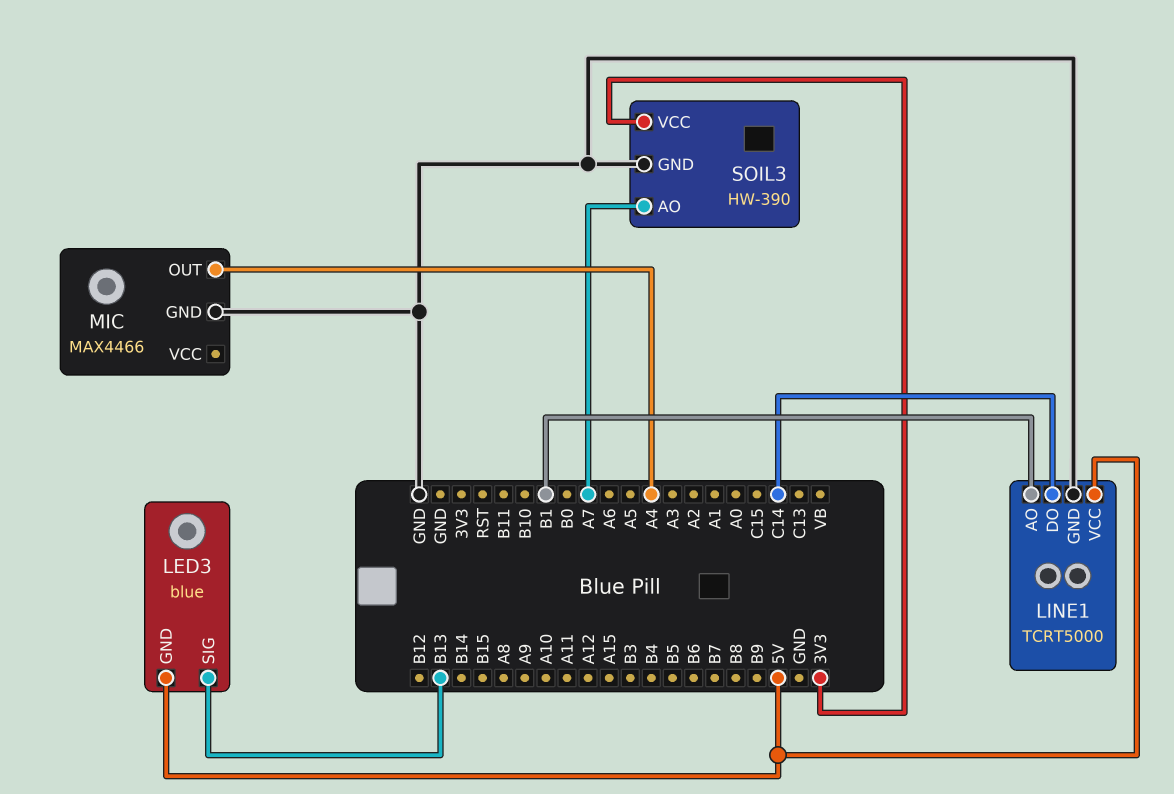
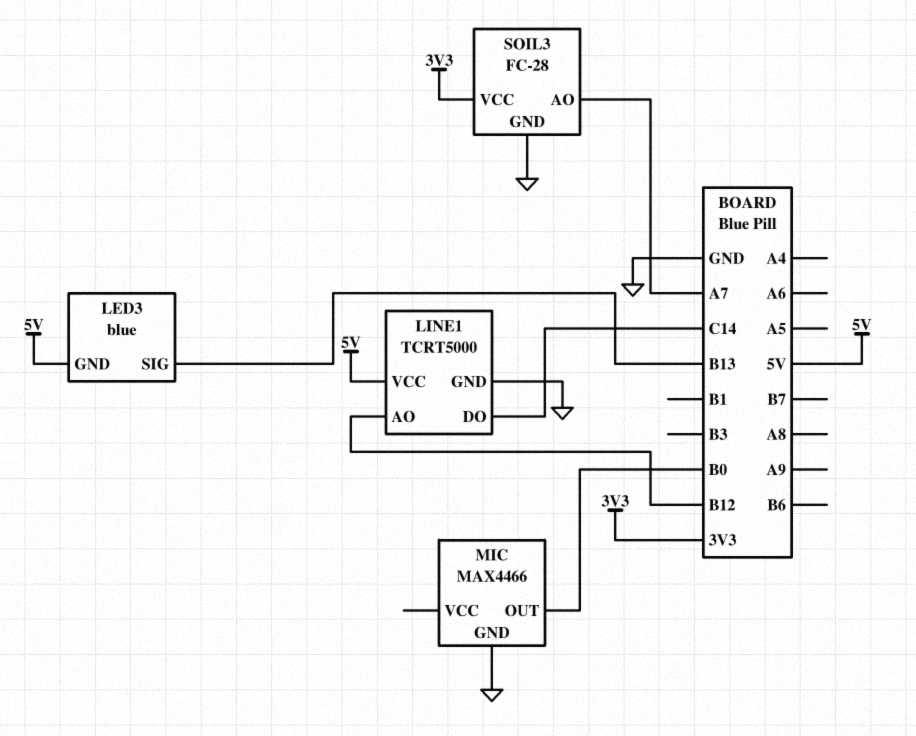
LINE1 pin AO: B1 -> B12
MIC pin OUT: A4 -> B0
SOIL3: HW-390 -> FC-28

